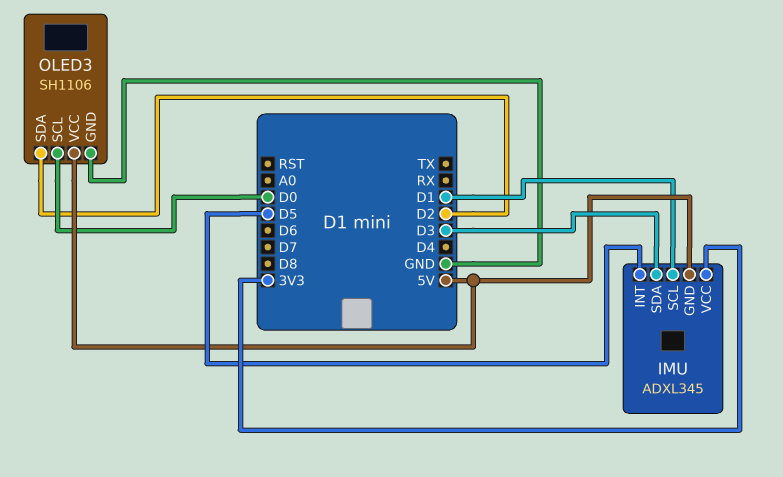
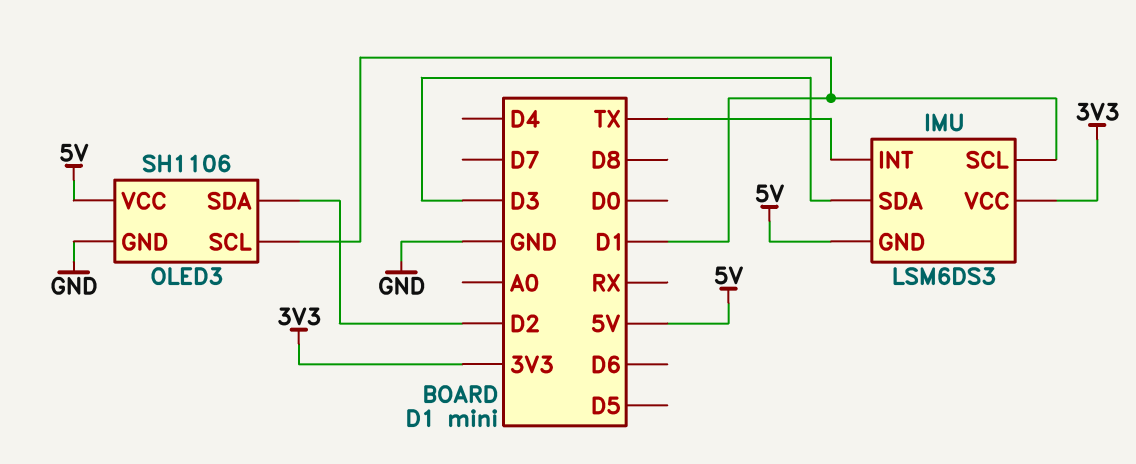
IMU: ADXL345 -> LSM6DS3
IMU pin INT: D5 -> TX
OLED3 pin SCL: D0 -> D1

